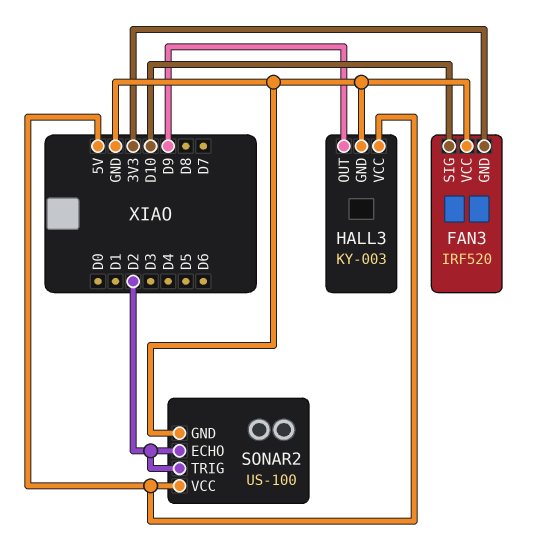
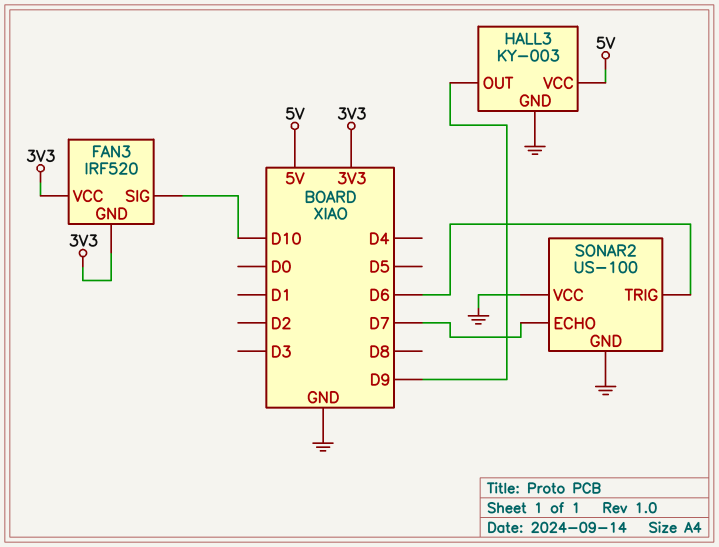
FAN3 pin VCC: GND -> 3V3
SONAR2 pin ECHO: D2 -> D7
SONAR2 pin TRIG: D2 -> D6
SONAR2 pin VCC: 5V -> GND

